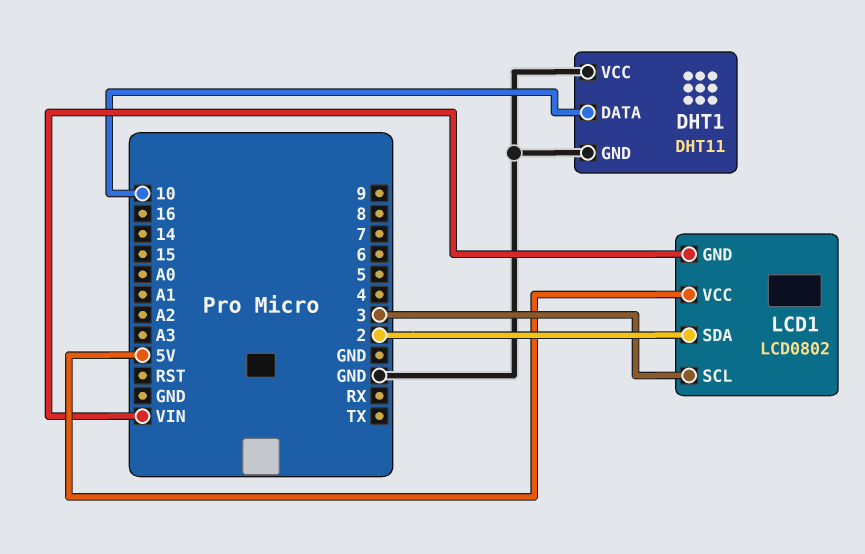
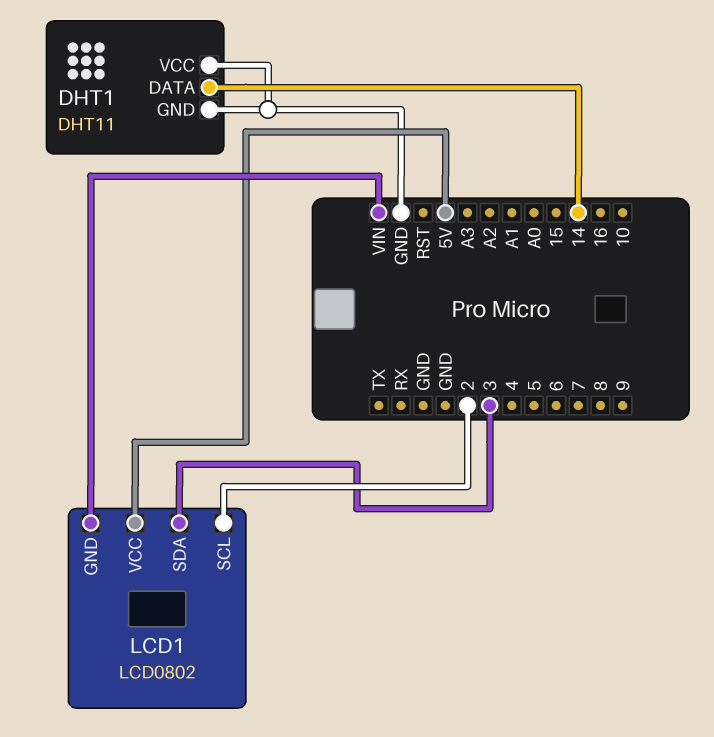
DHT1 pin DATA: 10 -> 14
LCD1 pin SCL: 3 -> 2
LCD1 pin SDA: 2 -> 3

